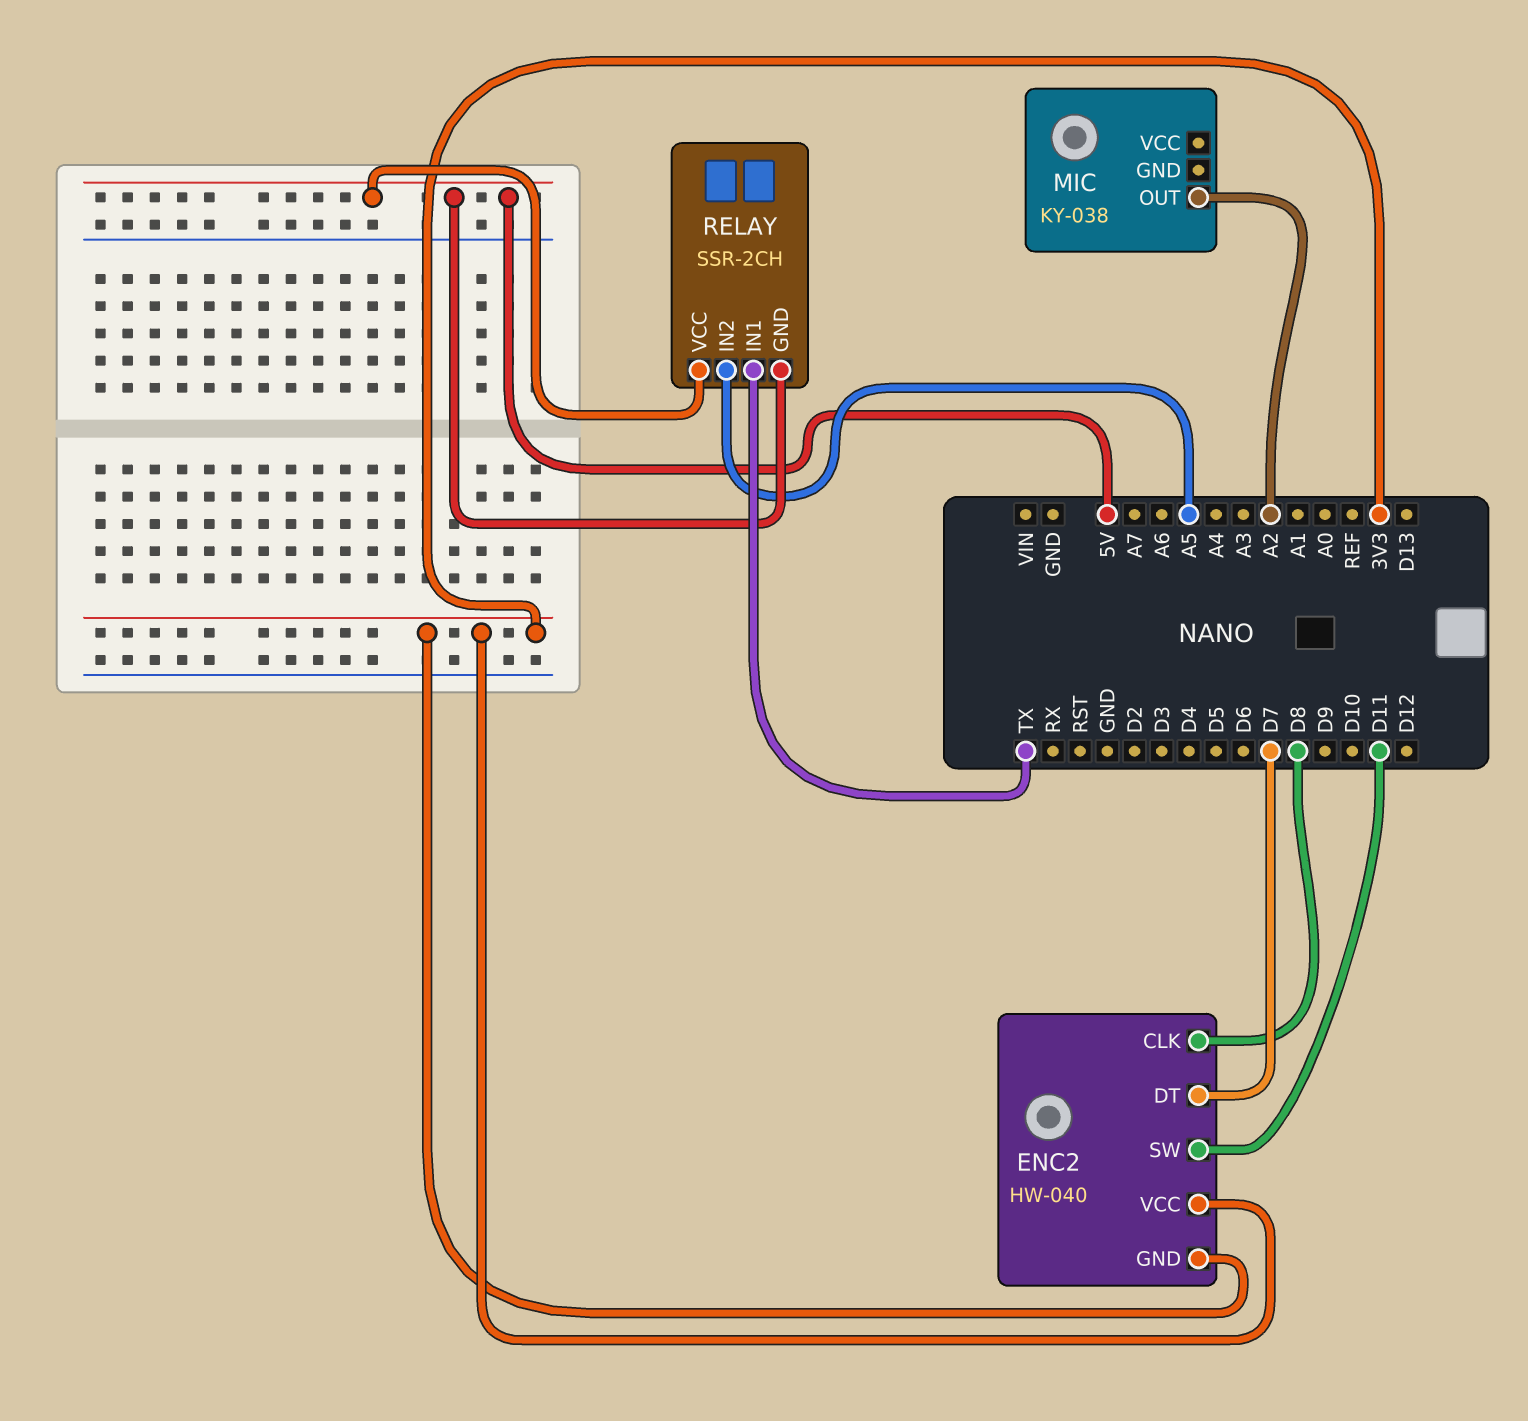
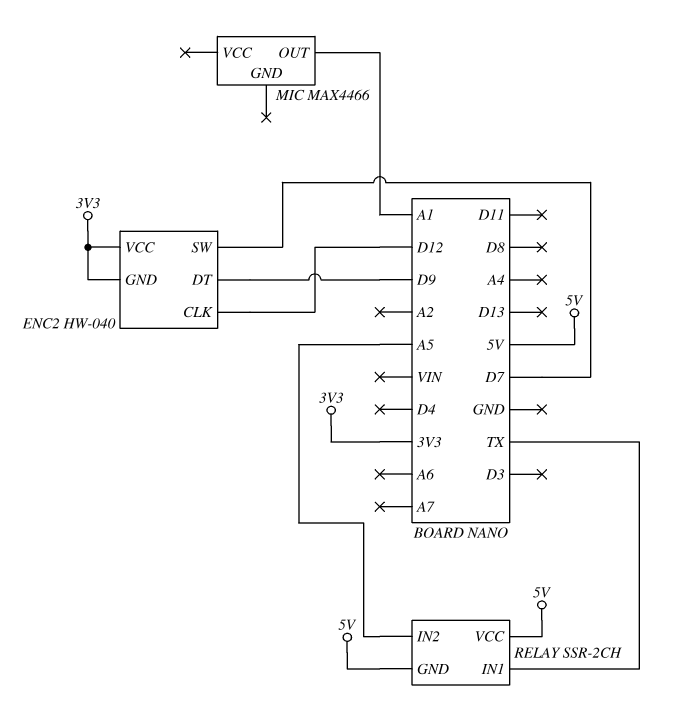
ENC2 pin CLK: D8 -> D12
ENC2 pin DT: D7 -> D9
ENC2 pin SW: D11 -> D7
MIC: KY-038 -> MAX4466
MIC pin OUT: A2 -> A1

